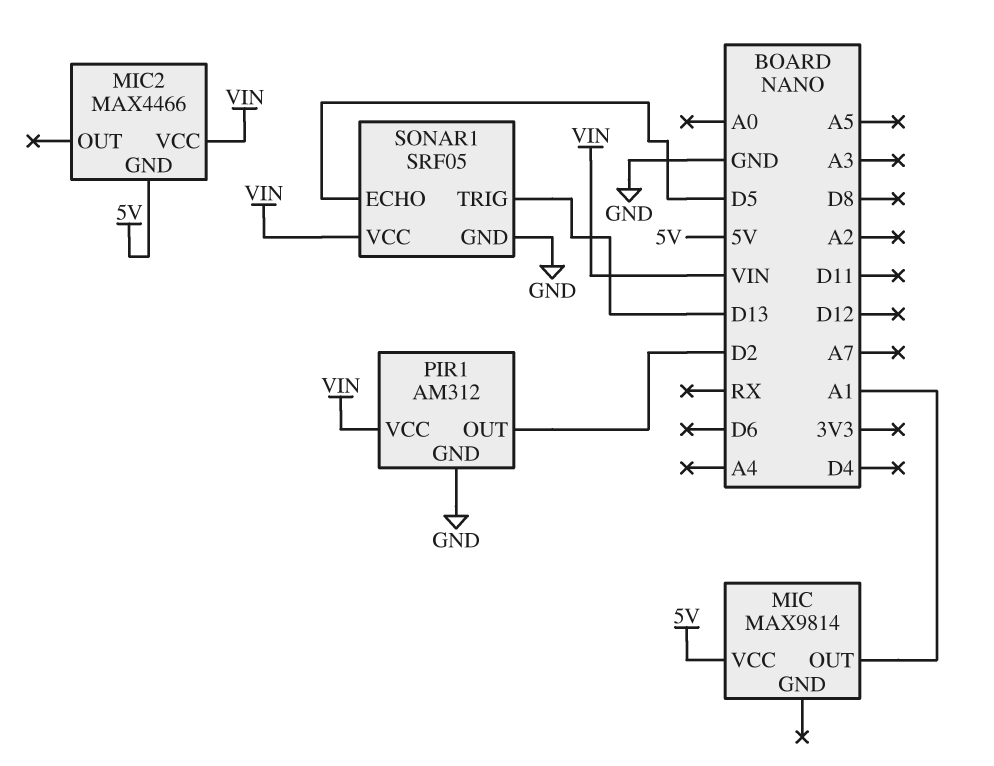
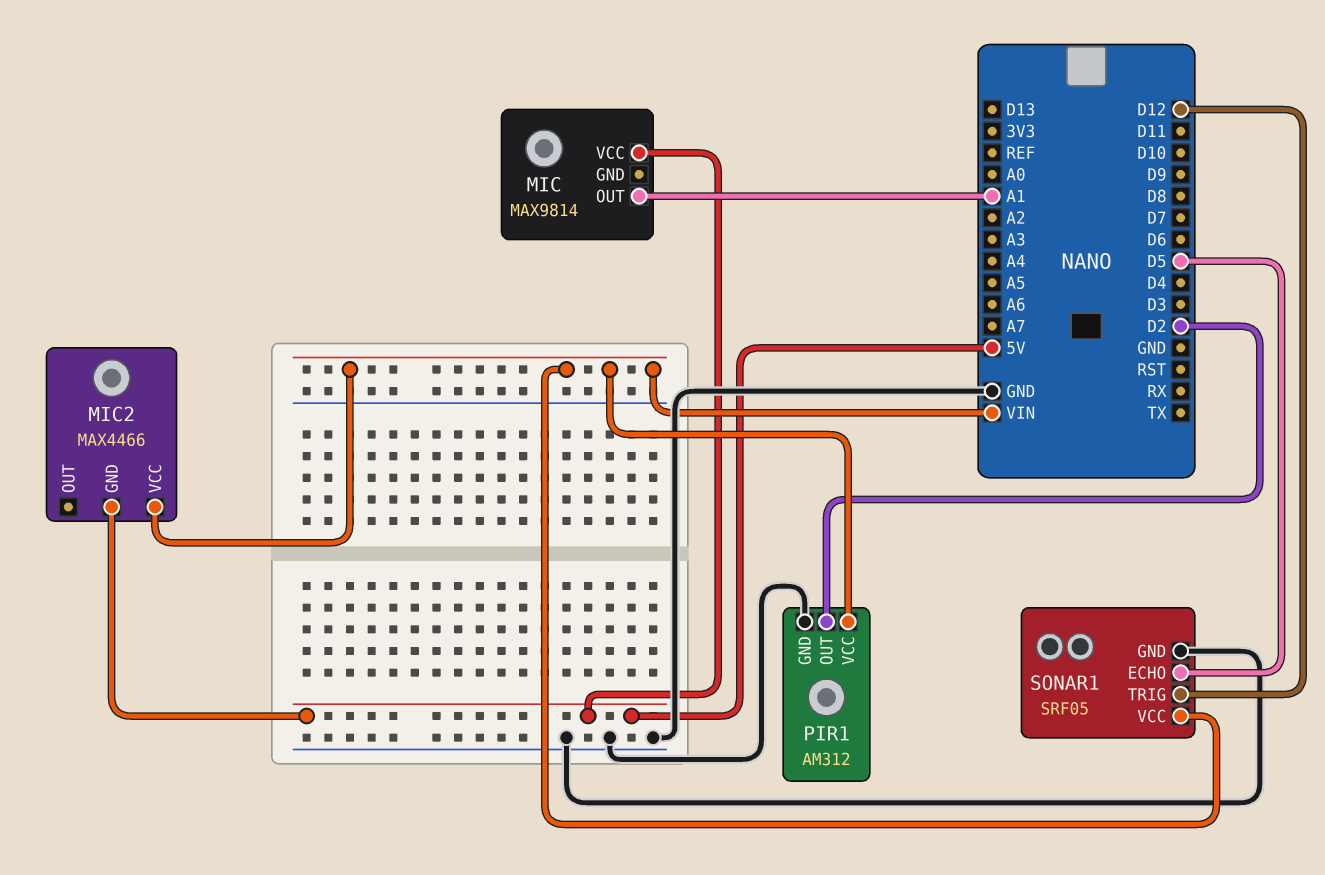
SONAR1 pin TRIG: D13 -> D12

